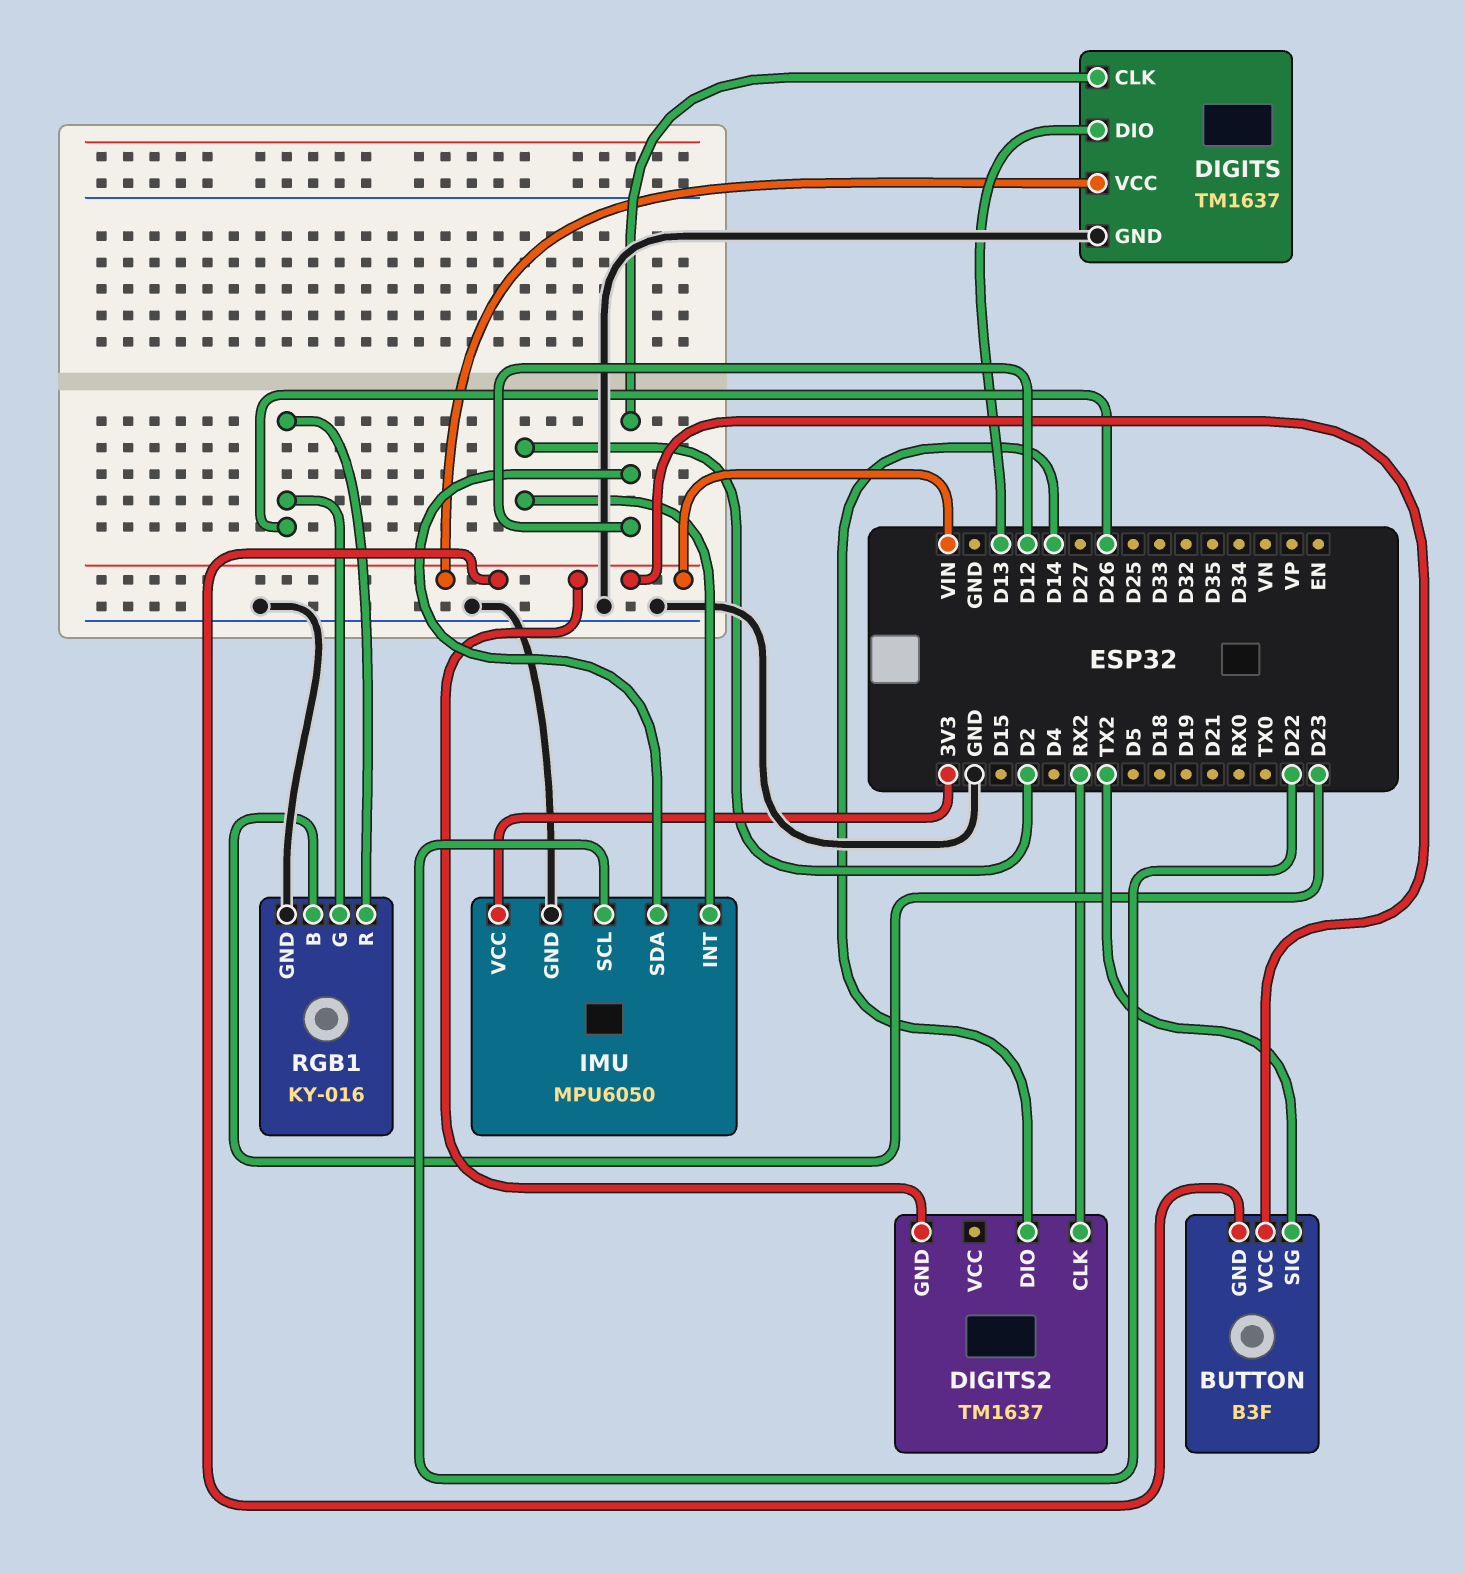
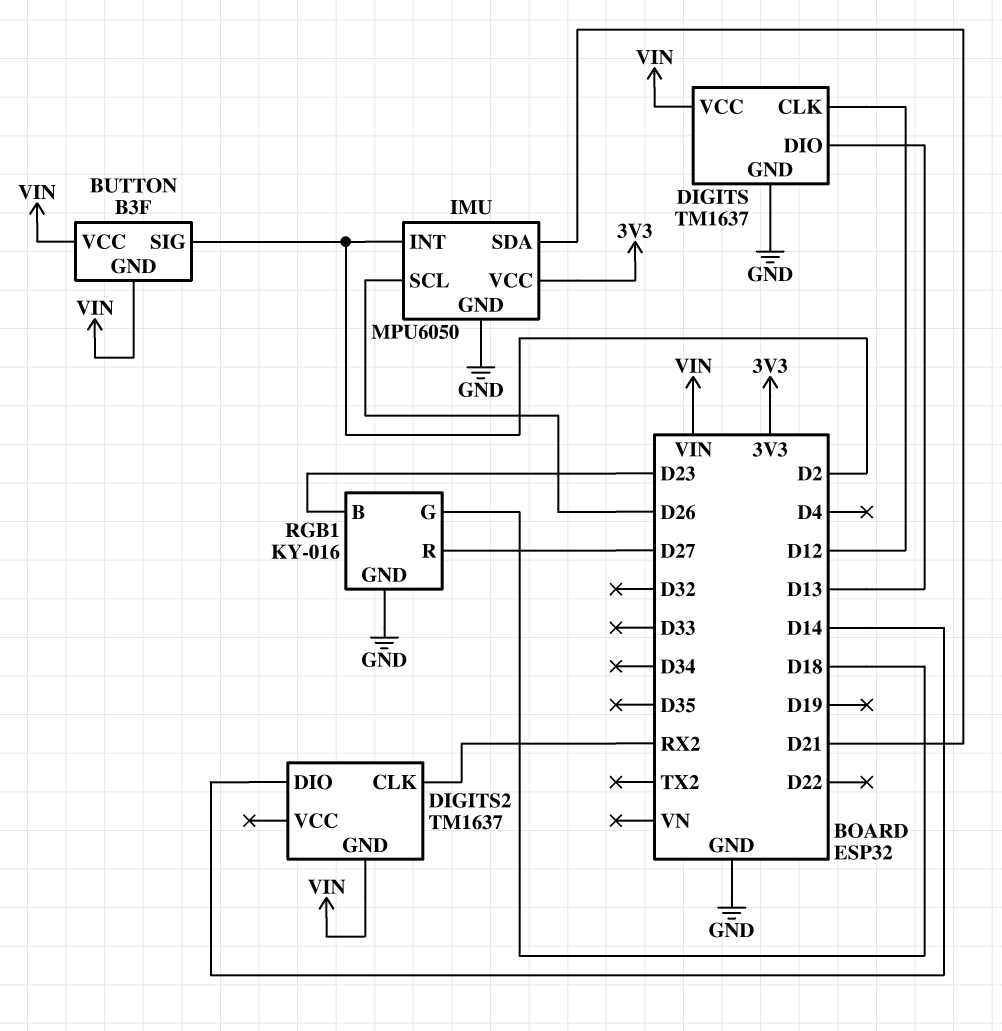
BUTTON pin SIG: TX2 -> D2
IMU pin SCL: D22 -> D26
IMU pin SDA: D12 -> D21
RGB1 pin G: D26 -> D18
RGB1 pin R: D26 -> D27

